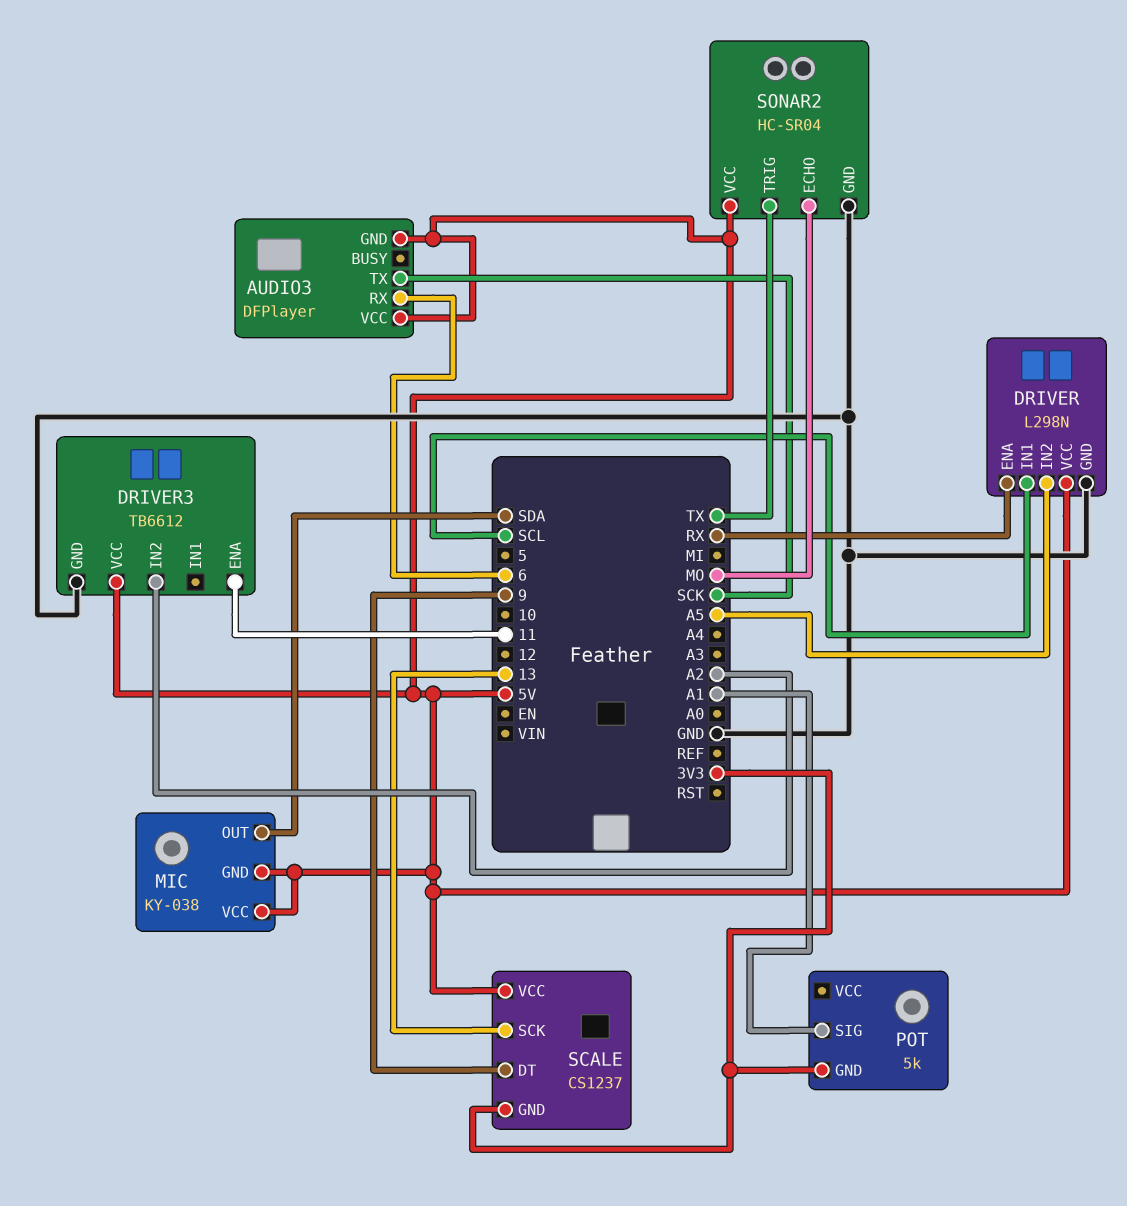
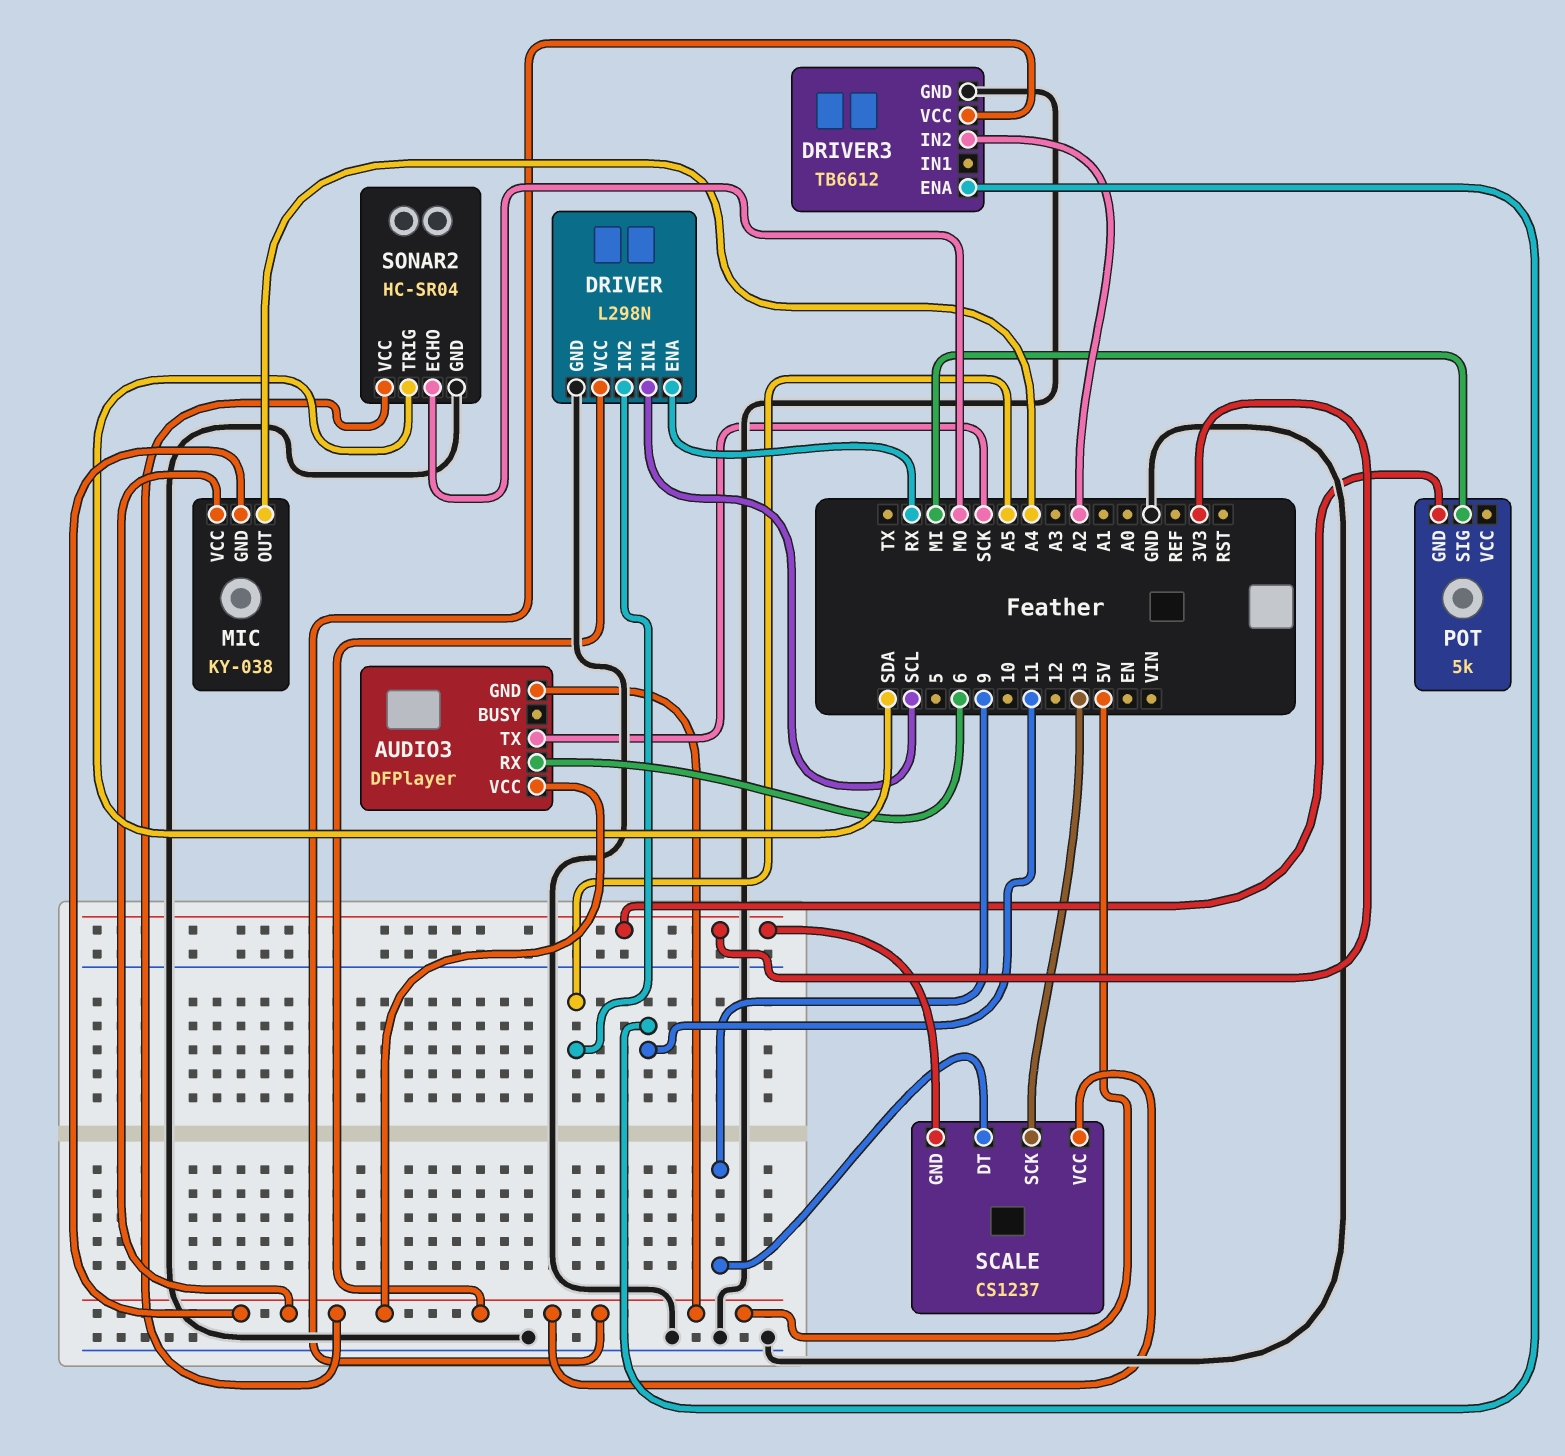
MIC pin OUT: SDA -> A4
POT pin SIG: A1 -> MI
SONAR2 pin TRIG: TX -> SDA

